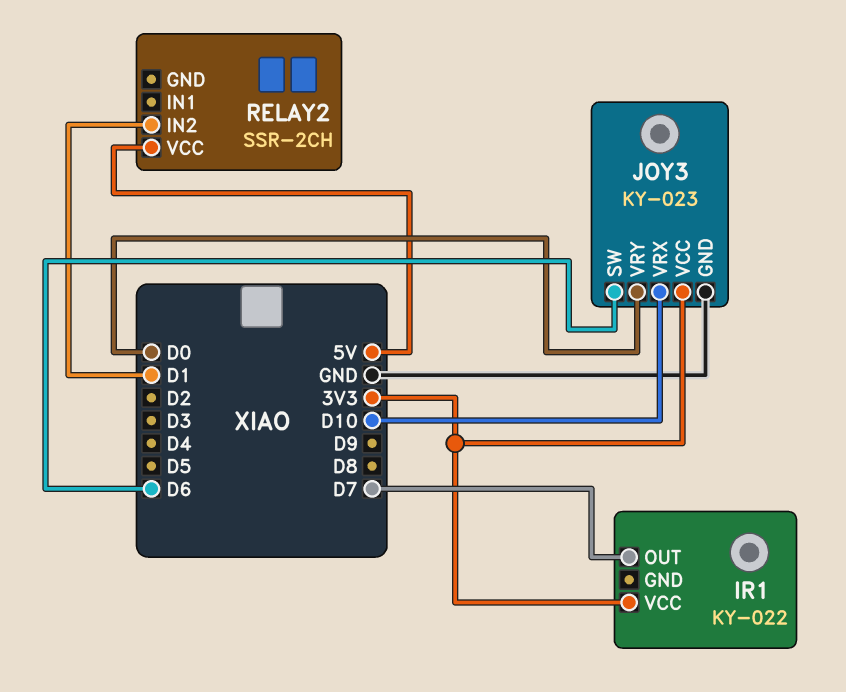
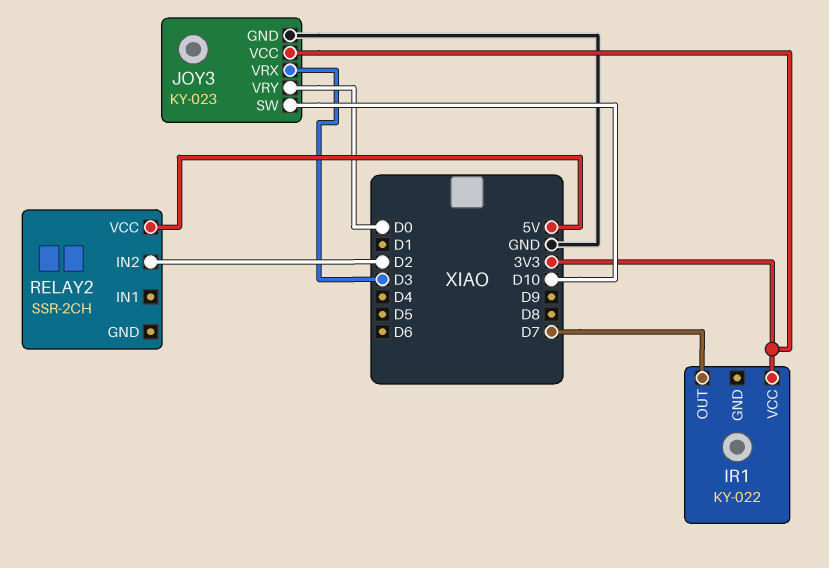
JOY3 pin SW: D6 -> D10
JOY3 pin VRX: D10 -> D3
RELAY2 pin IN2: D1 -> D2

